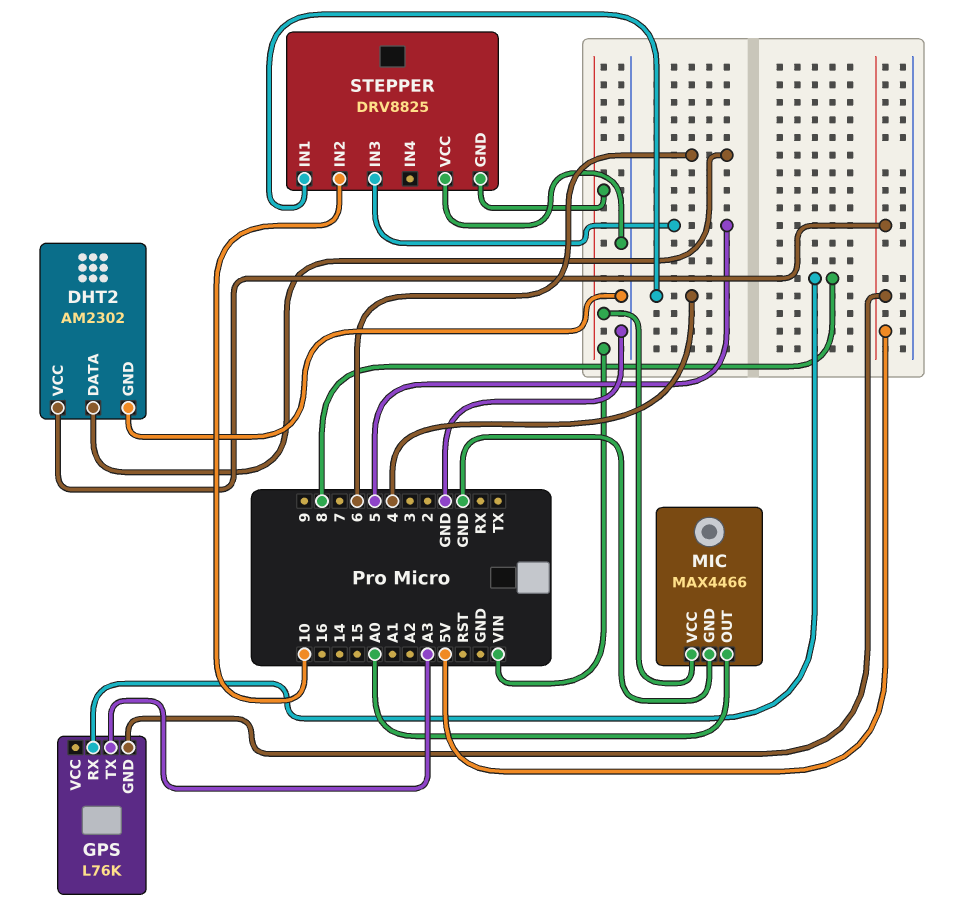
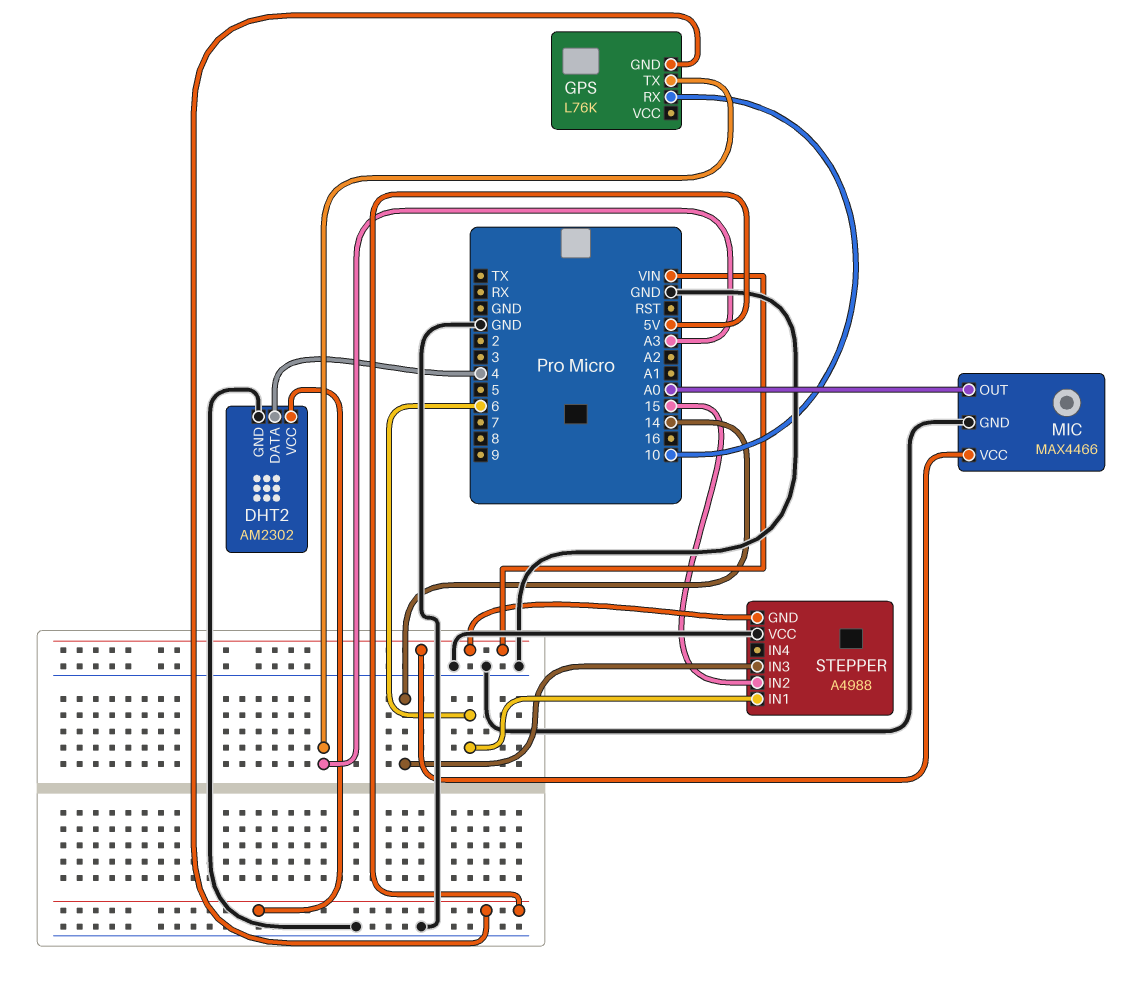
DHT2 pin DATA: 6 -> 4
GPS pin RX: 8 -> 10
STEPPER: DRV8825 -> A4988
STEPPER pin IN1: 4 -> 6
STEPPER pin IN2: 10 -> 15
STEPPER pin IN3: 5 -> 14

